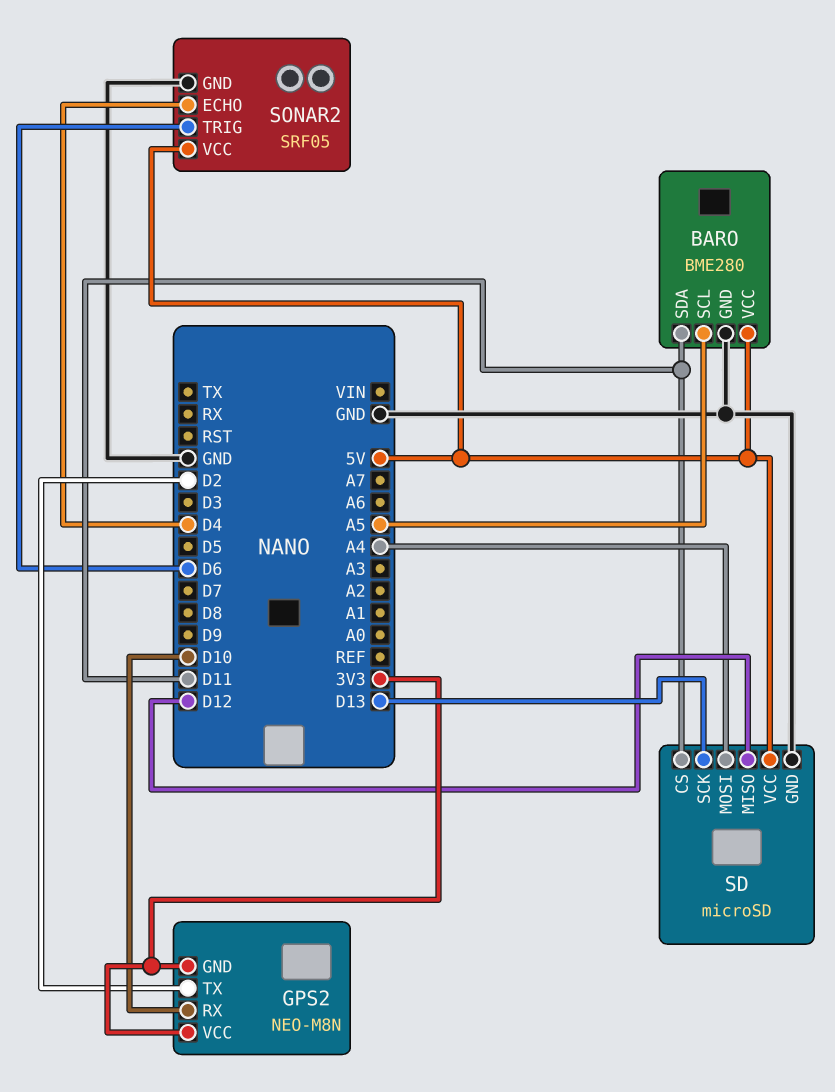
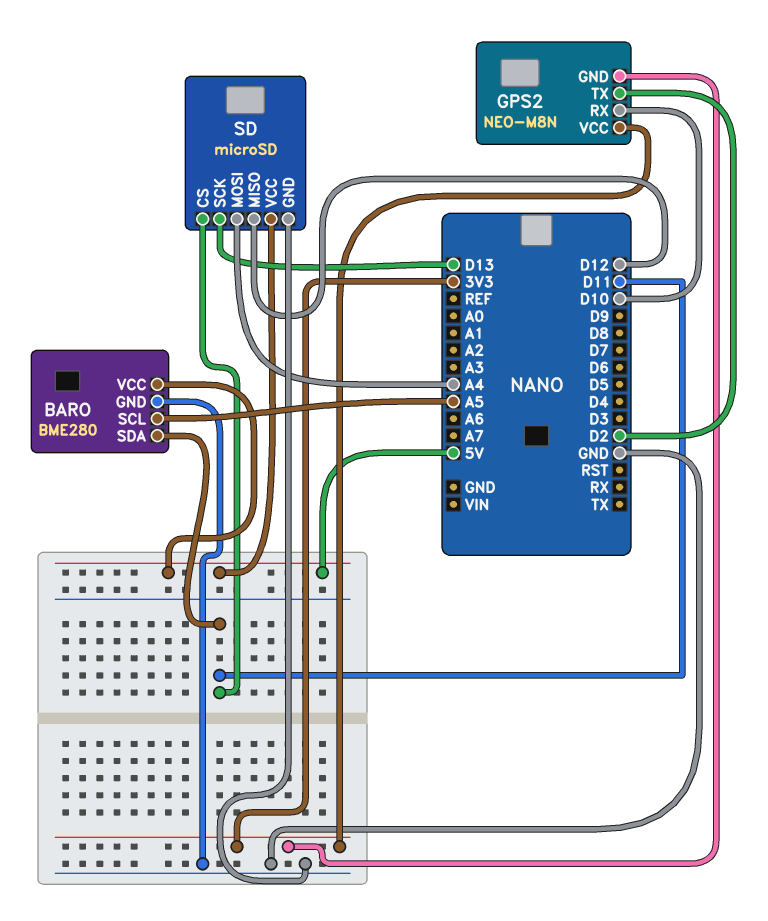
SONAR2: SRF05 -> none
SONAR2 pin ECHO: D4 -> none
SONAR2 pin GND: GND -> none
SONAR2 pin TRIG: D6 -> none
SONAR2 pin VCC: 5V -> none

